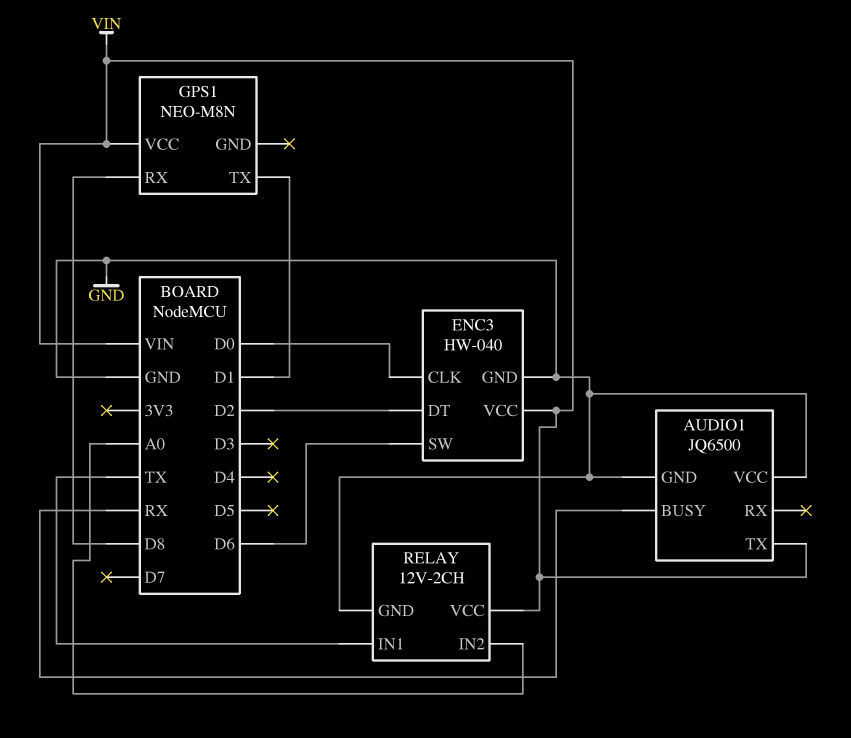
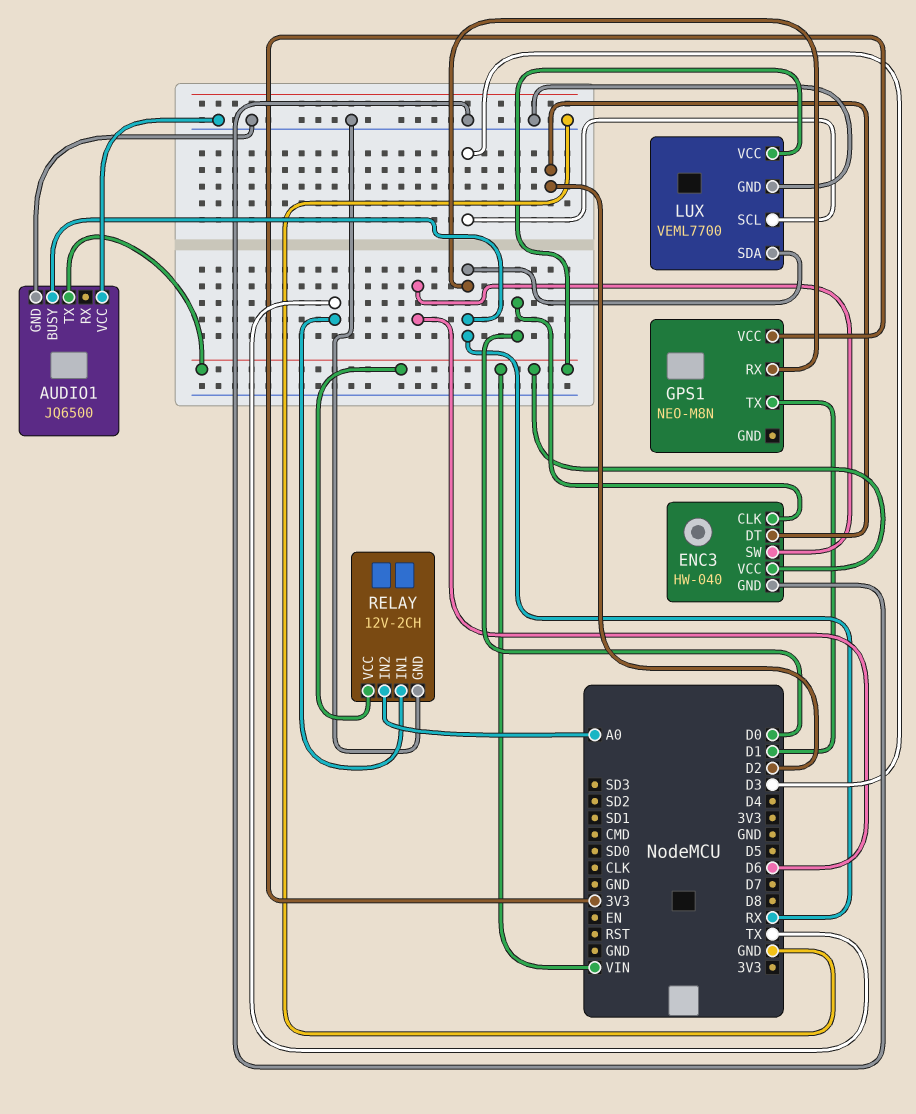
GPS1 pin RX: D8 -> RX
GPS1 pin VCC: VIN -> 3V3
LUX: none -> VEML7700
LUX pin GND: none -> GND
LUX pin SCL: none -> D3
LUX pin SDA: none -> RX
LUX pin VCC: none -> VIN

